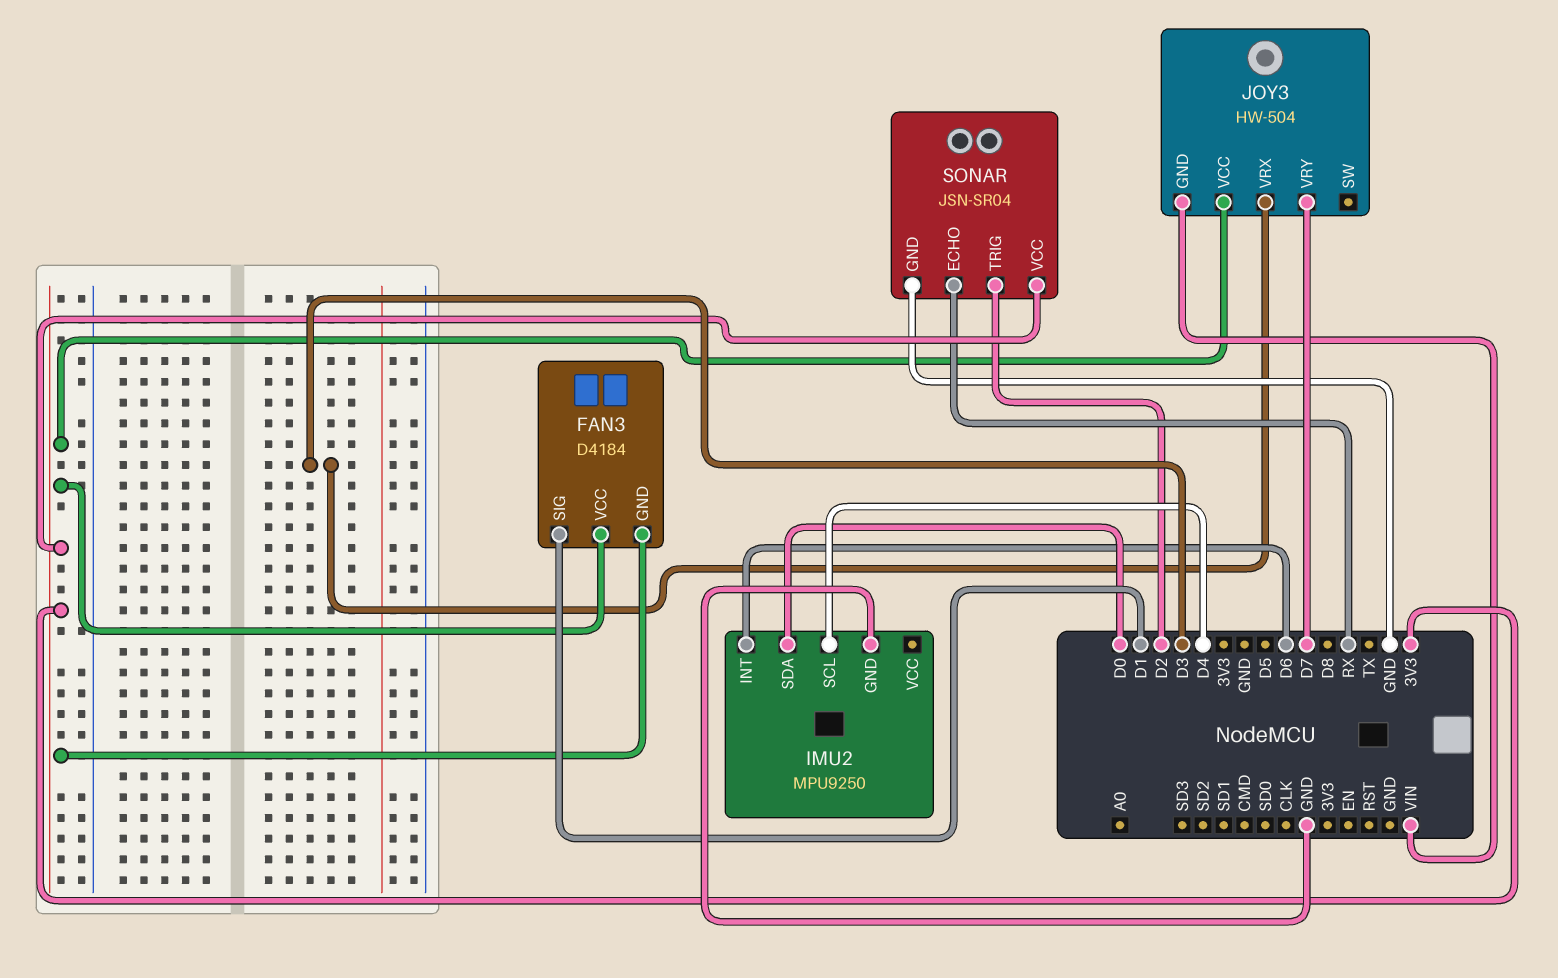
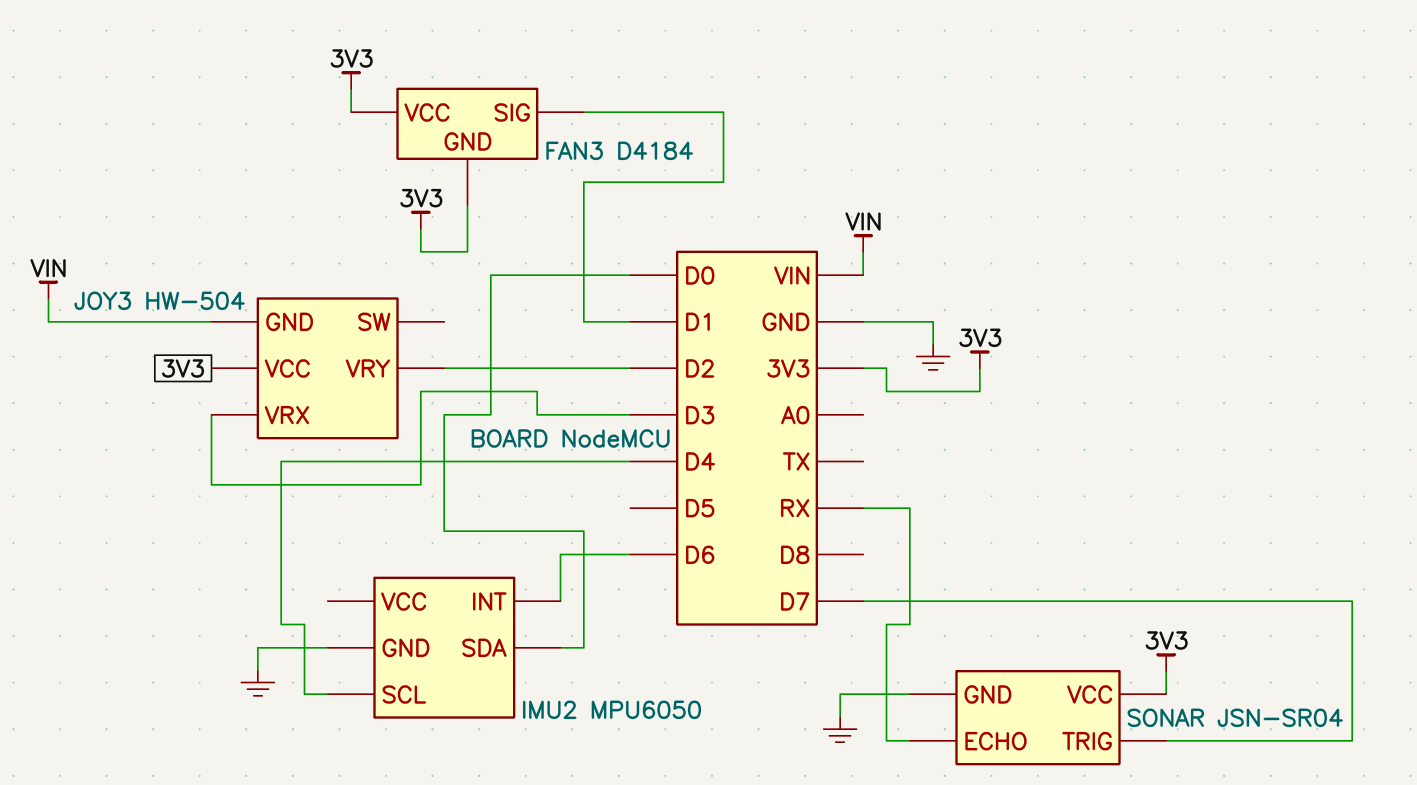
IMU2: MPU9250 -> MPU6050
JOY3 pin VRY: D7 -> D2
SONAR pin TRIG: D2 -> D7

